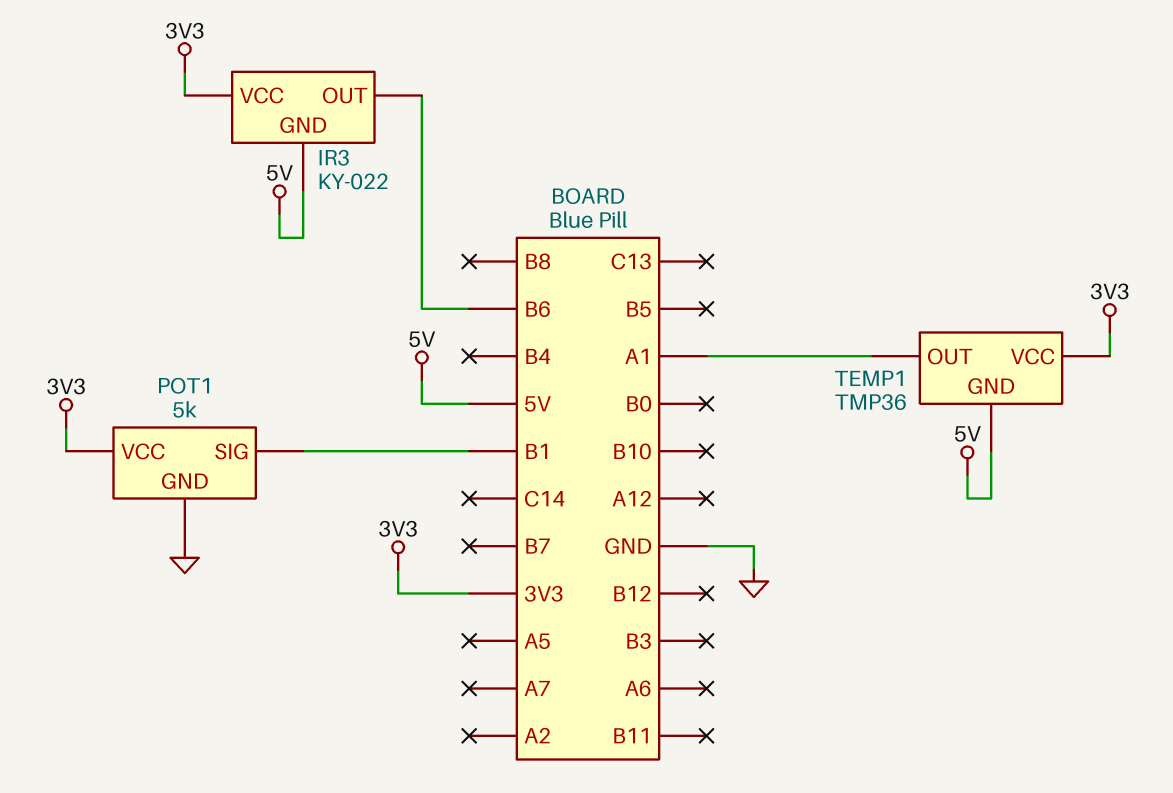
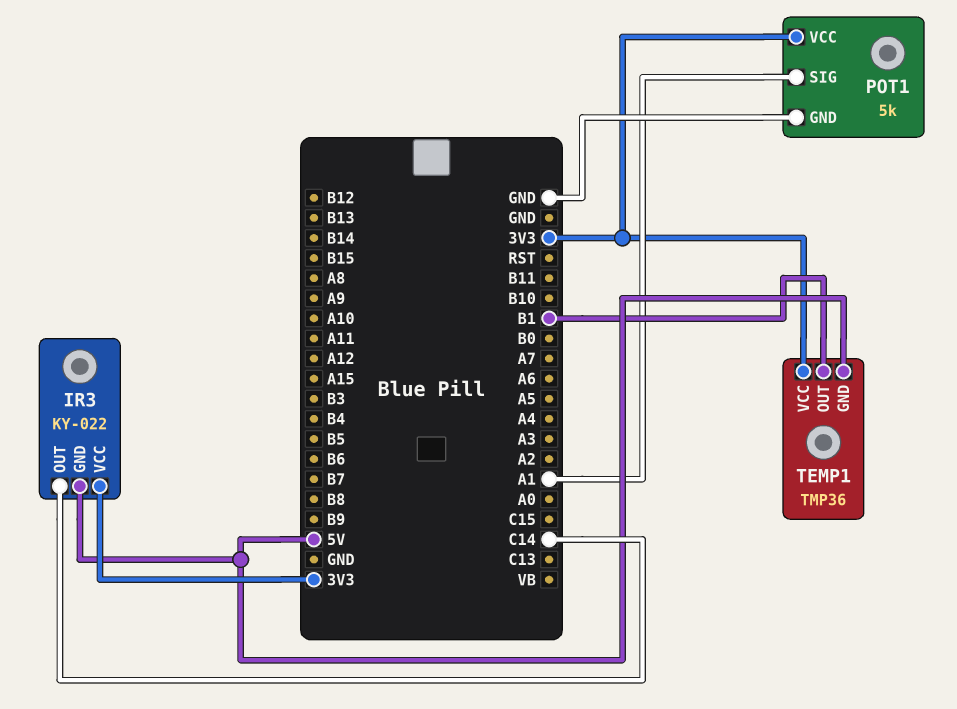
IR3 pin OUT: B6 -> C14
POT1 pin SIG: B1 -> A1
TEMP1 pin OUT: A1 -> B1

